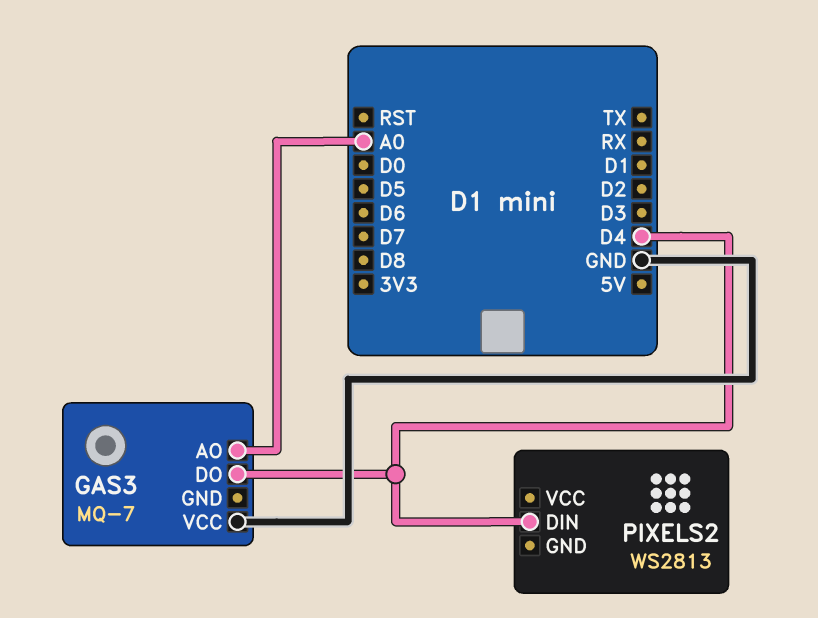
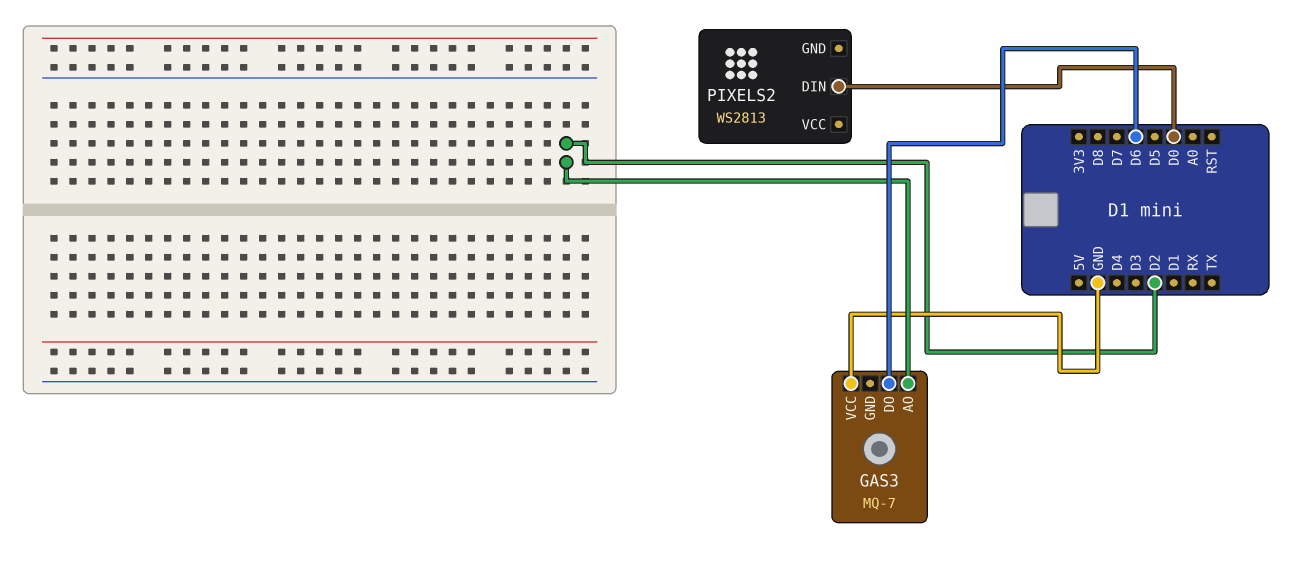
GAS3 pin AO: A0 -> D2
GAS3 pin DO: D4 -> D6
PIXELS2 pin DIN: D4 -> D0

